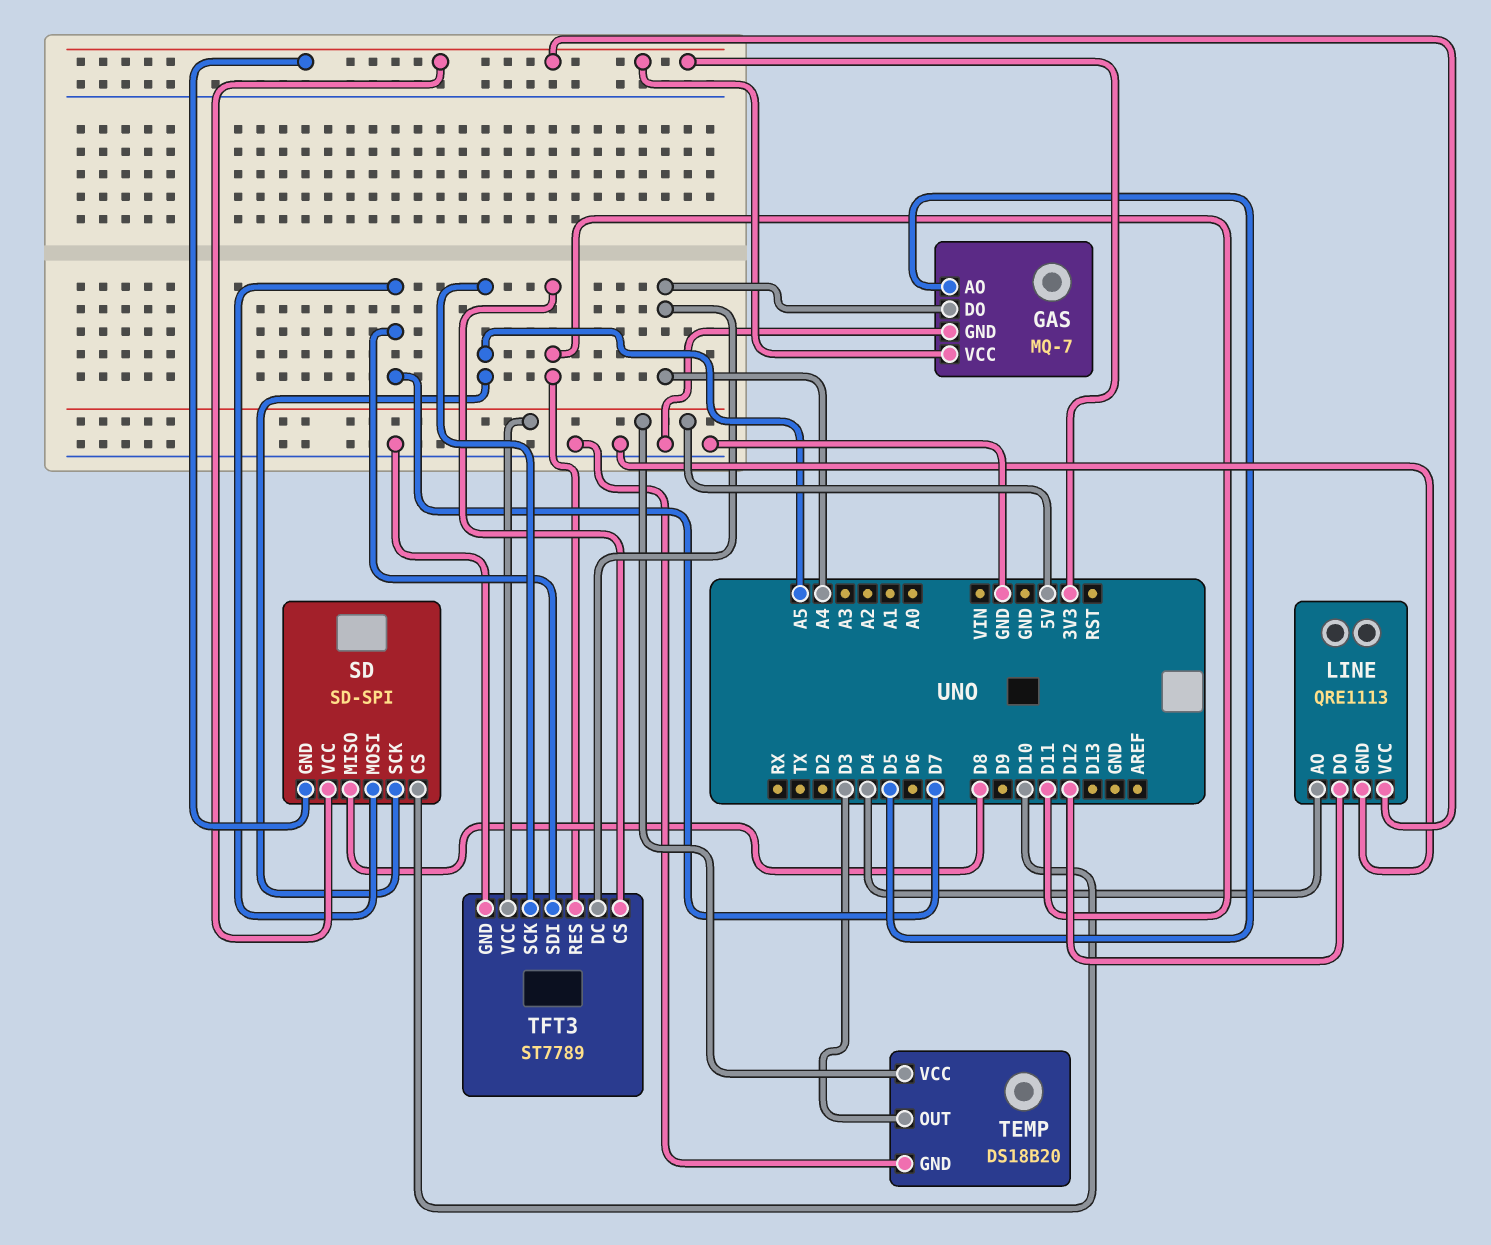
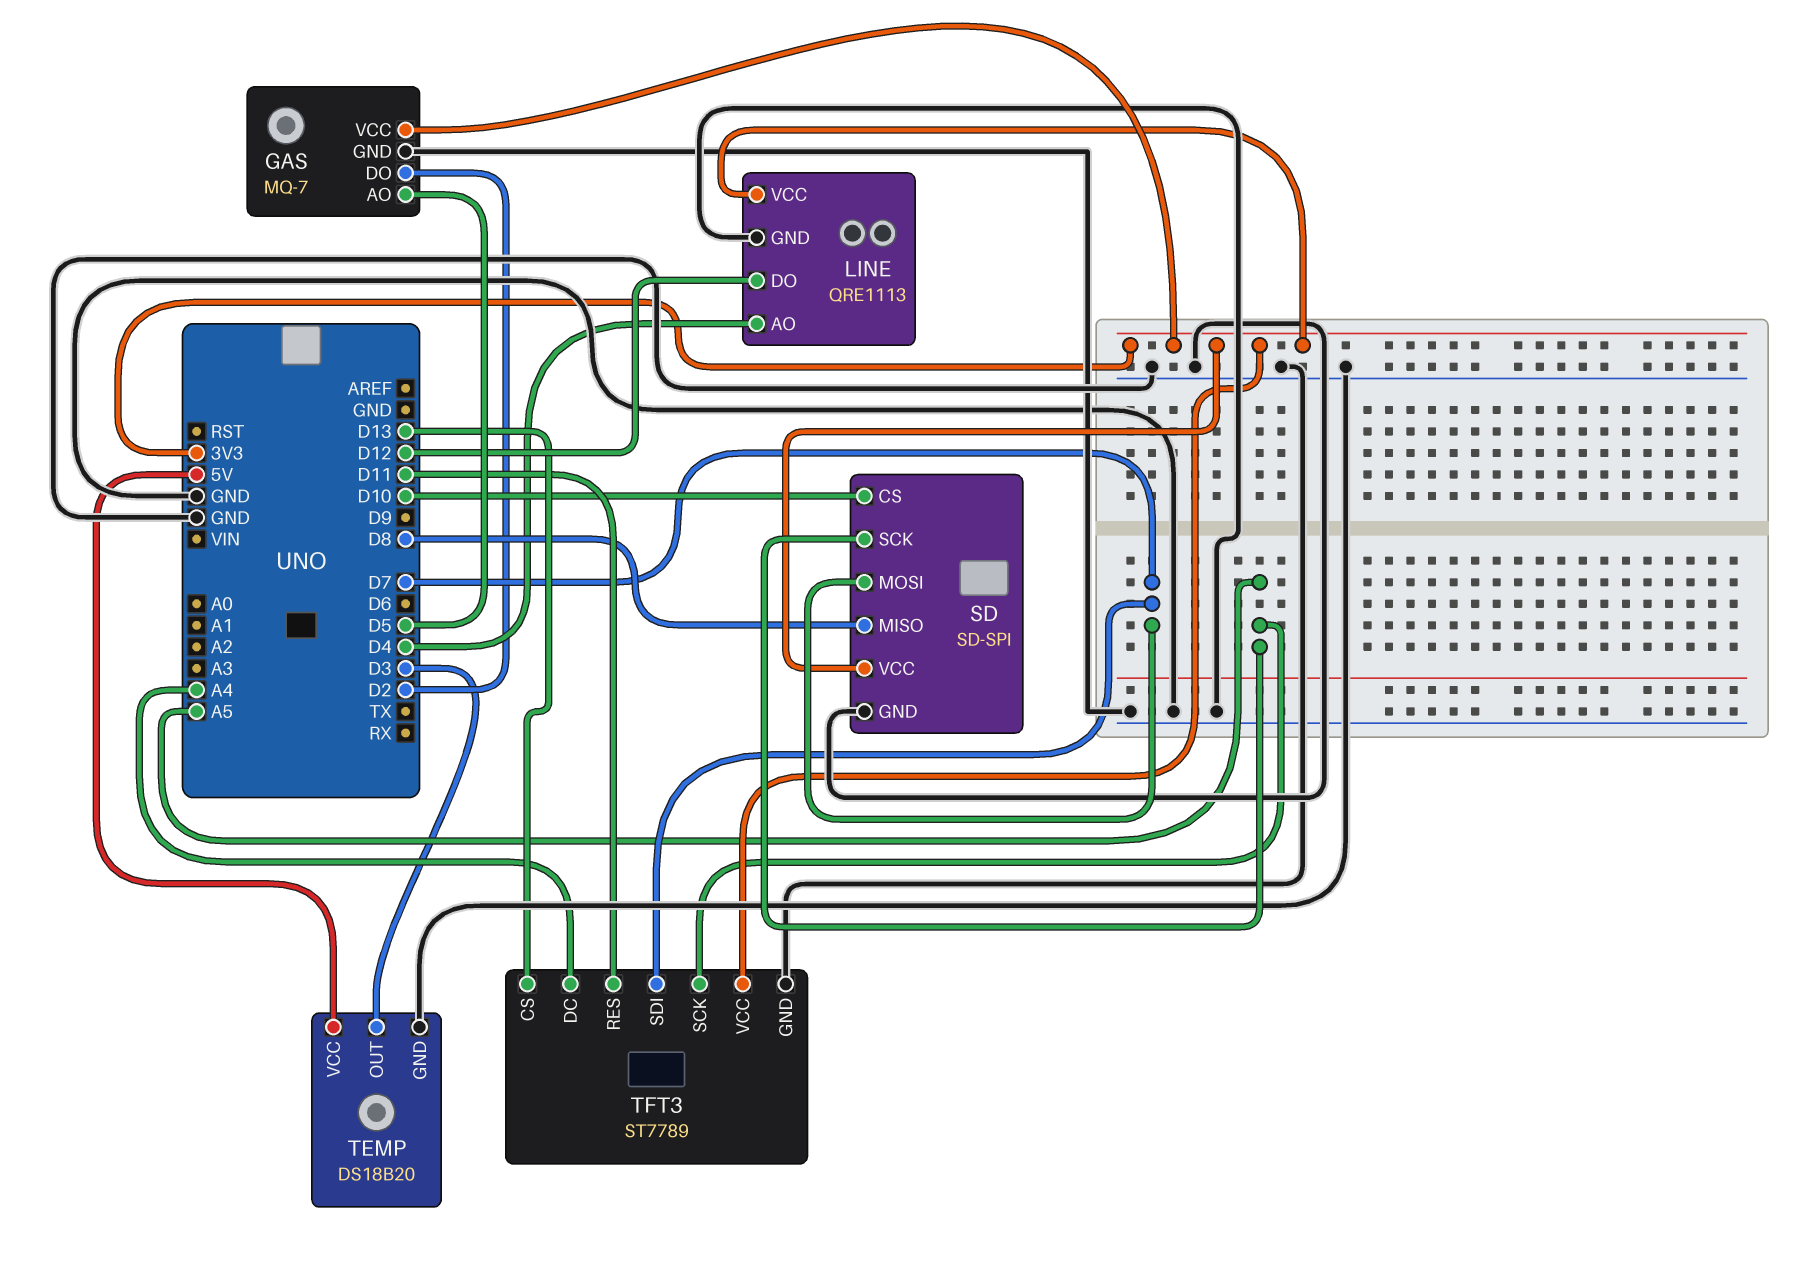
GAS pin DO: A4 -> D2
SD pin GND: 3V3 -> GND
TFT3 pin CS: D11 -> D13
TFT3 pin VCC: 5V -> 3V3

